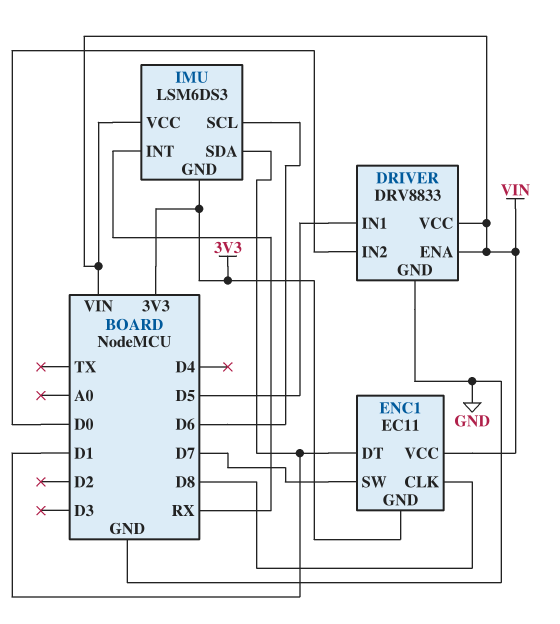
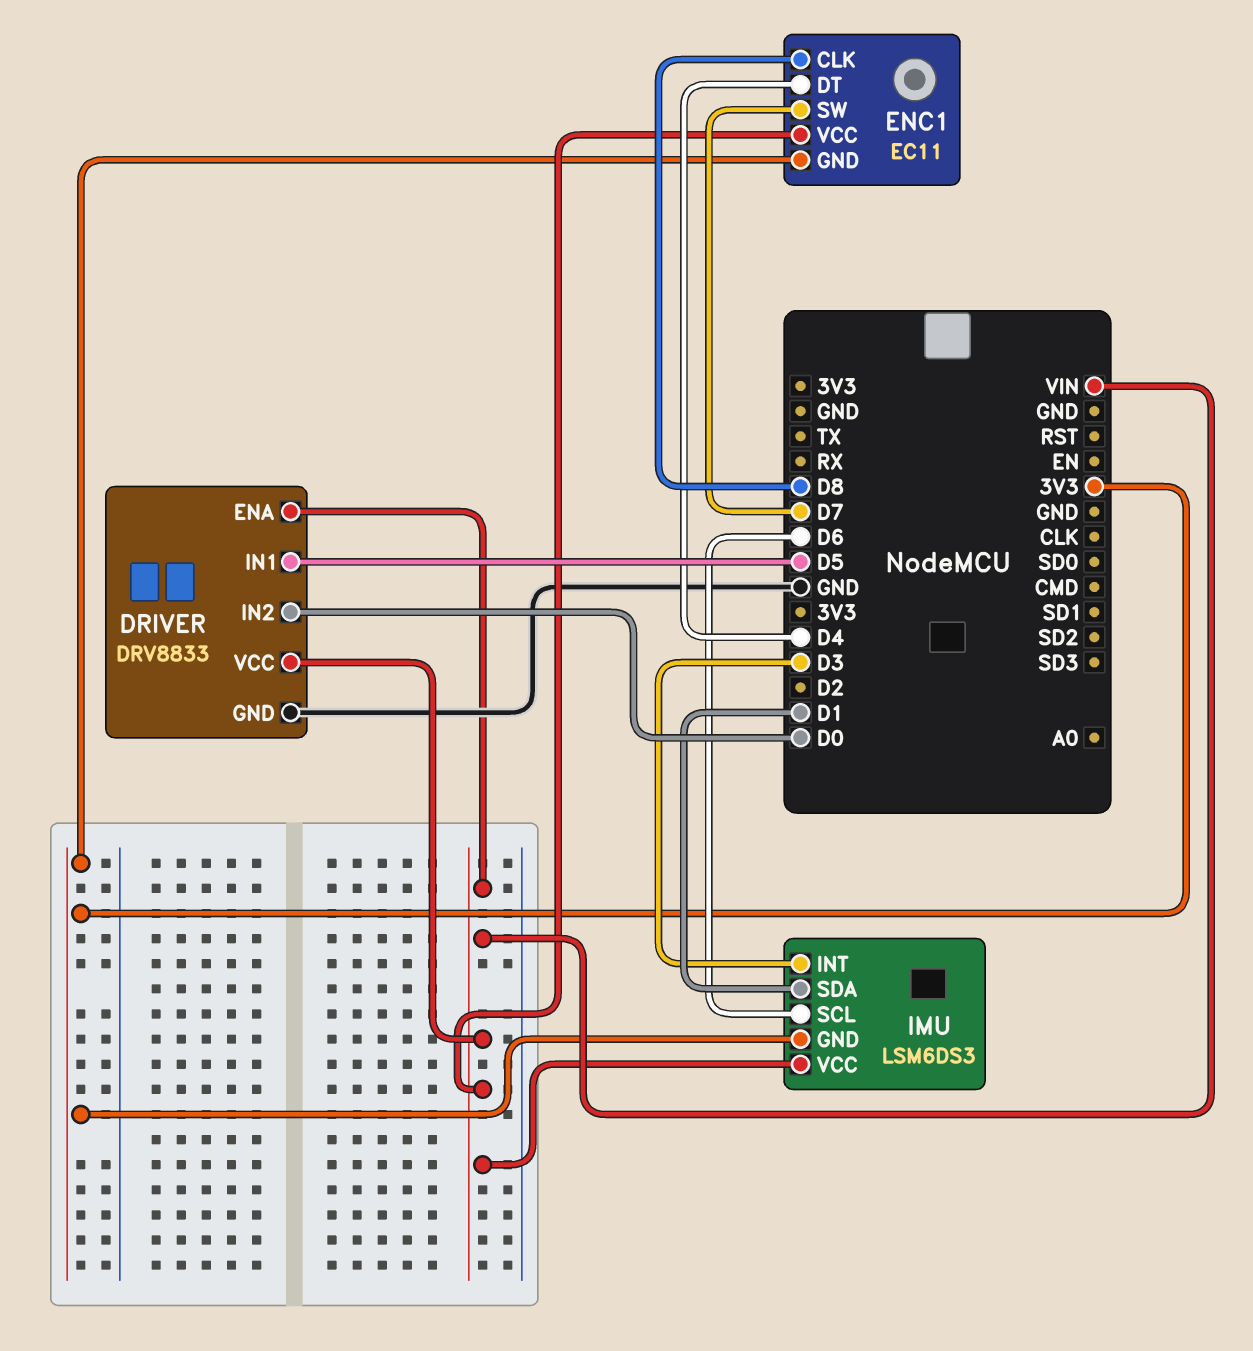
ENC1 pin DT: D1 -> D4
IMU pin INT: RX -> D3

